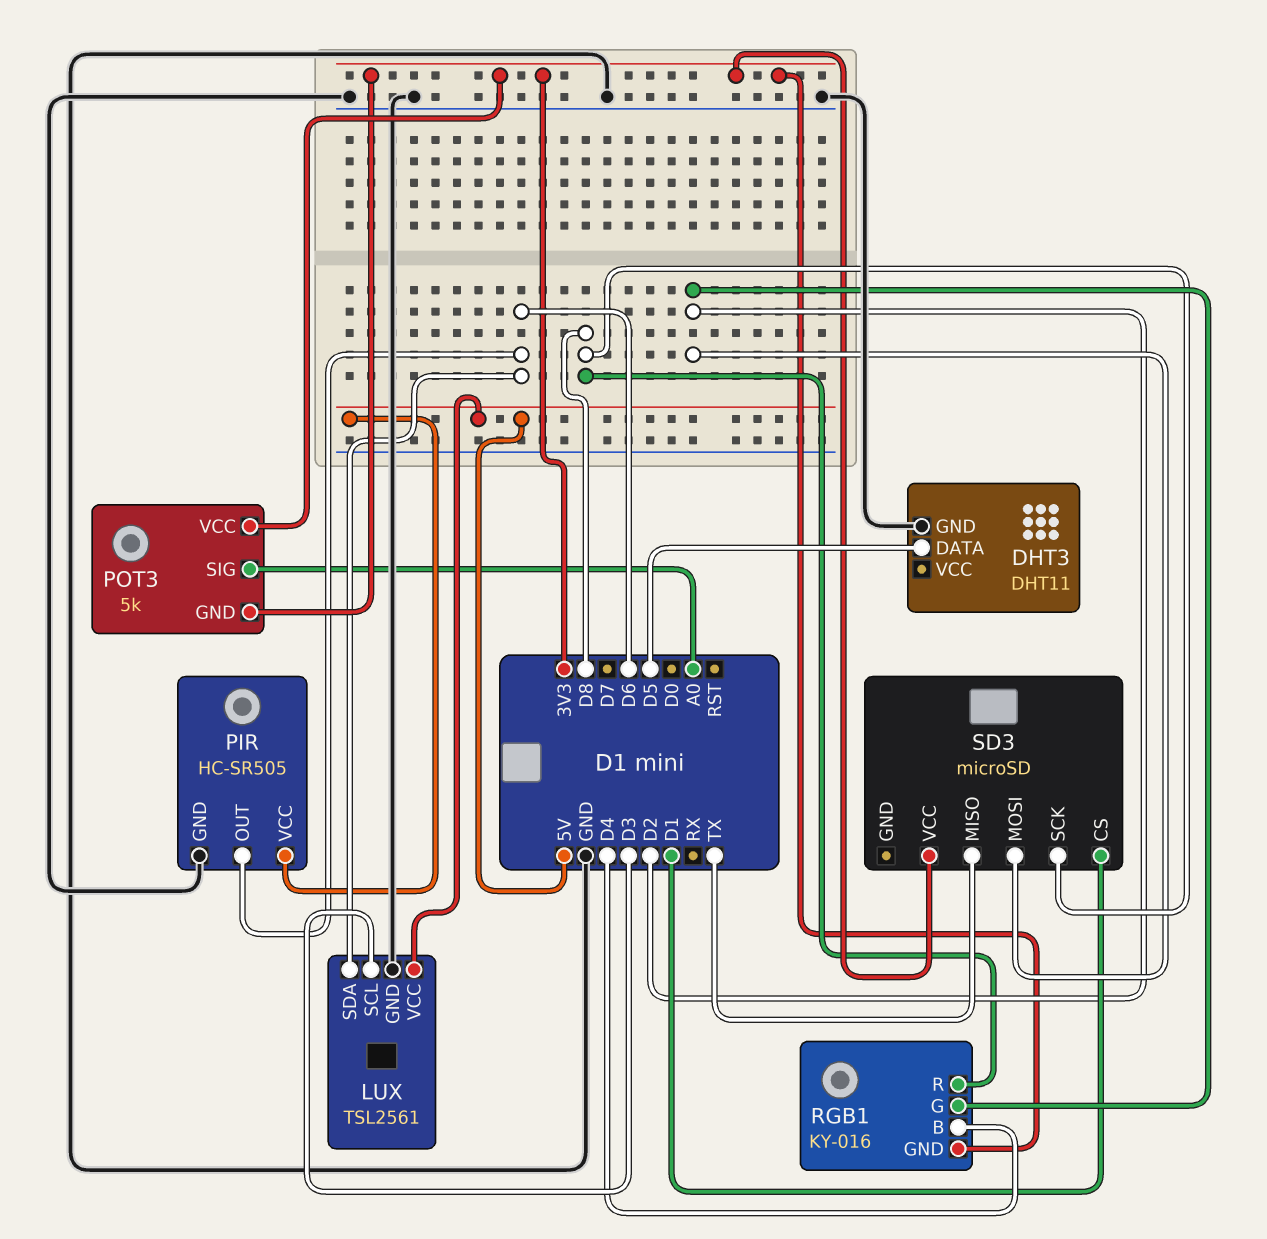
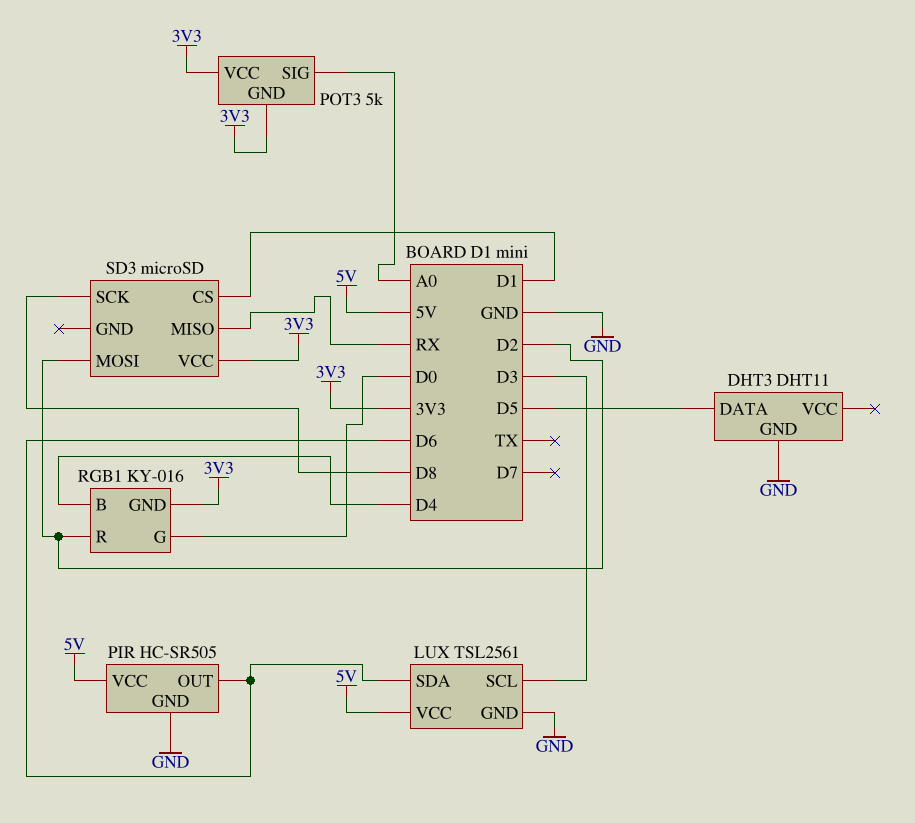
RGB1 pin G: D2 -> D0
RGB1 pin R: D8 -> D2
SD3 pin MISO: TX -> RX

